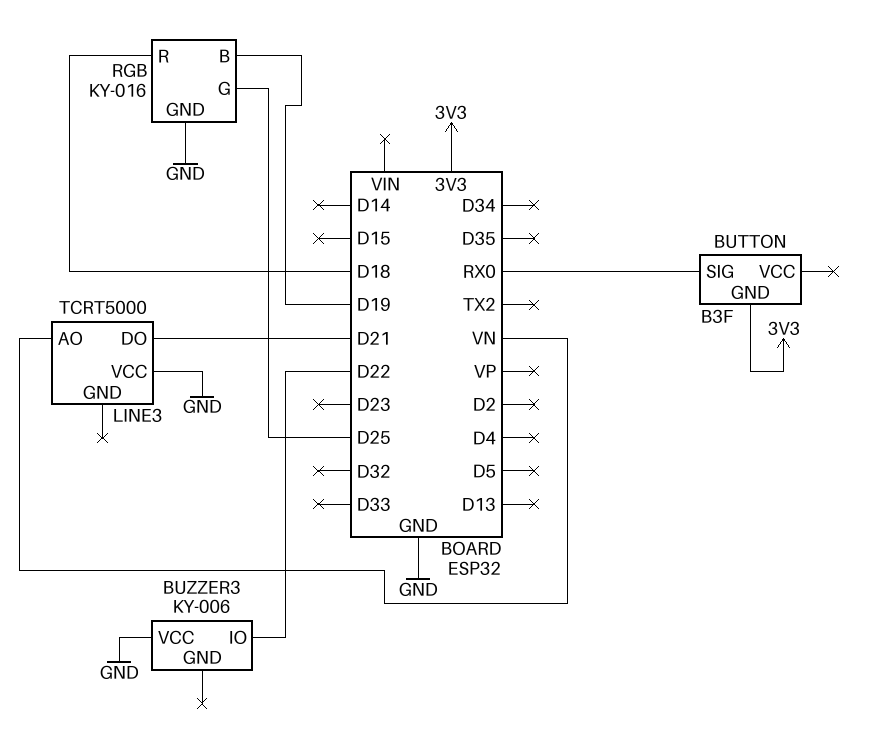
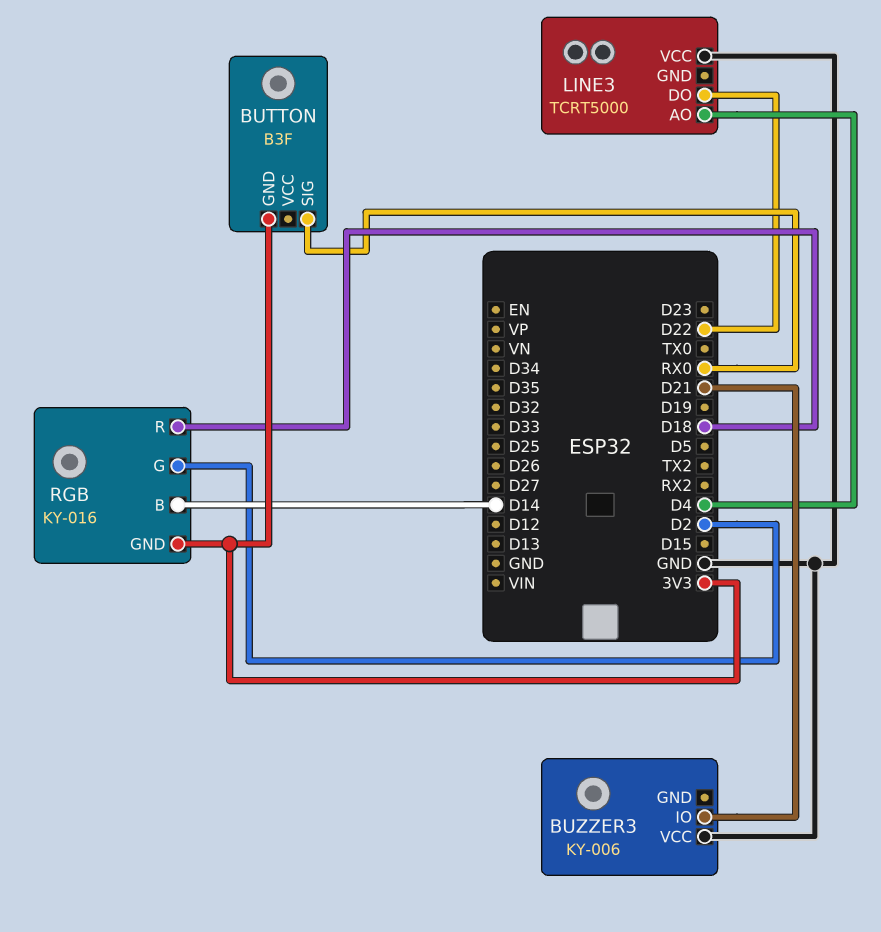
BUZZER3 pin IO: D22 -> D21
LINE3 pin AO: VN -> D4
LINE3 pin DO: D21 -> D22
RGB pin B: D19 -> D14
RGB pin G: D25 -> D2
RGB pin GND: GND -> 3V3

